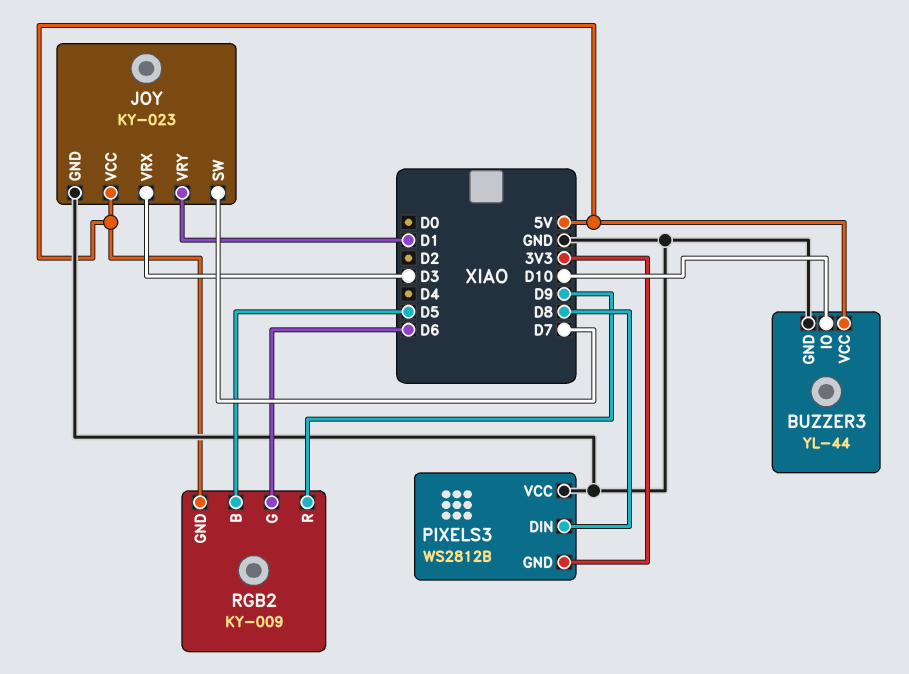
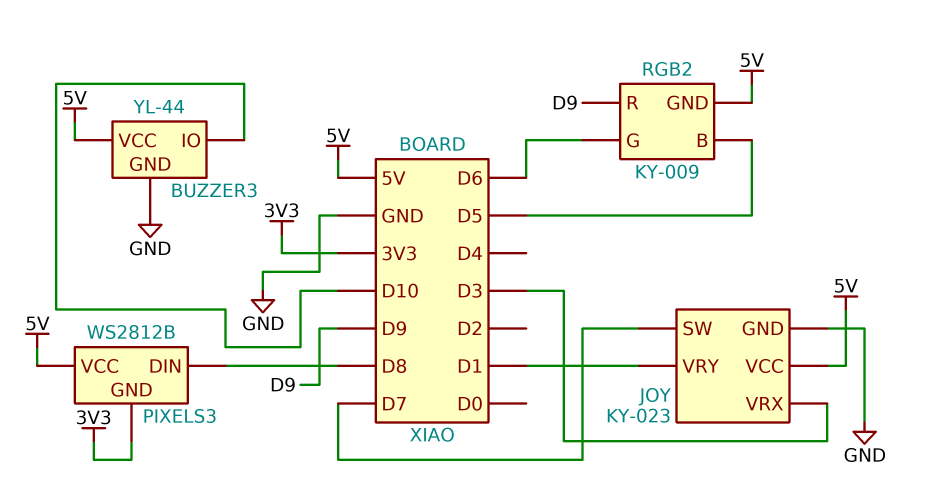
PIXELS3 pin VCC: GND -> 5V

